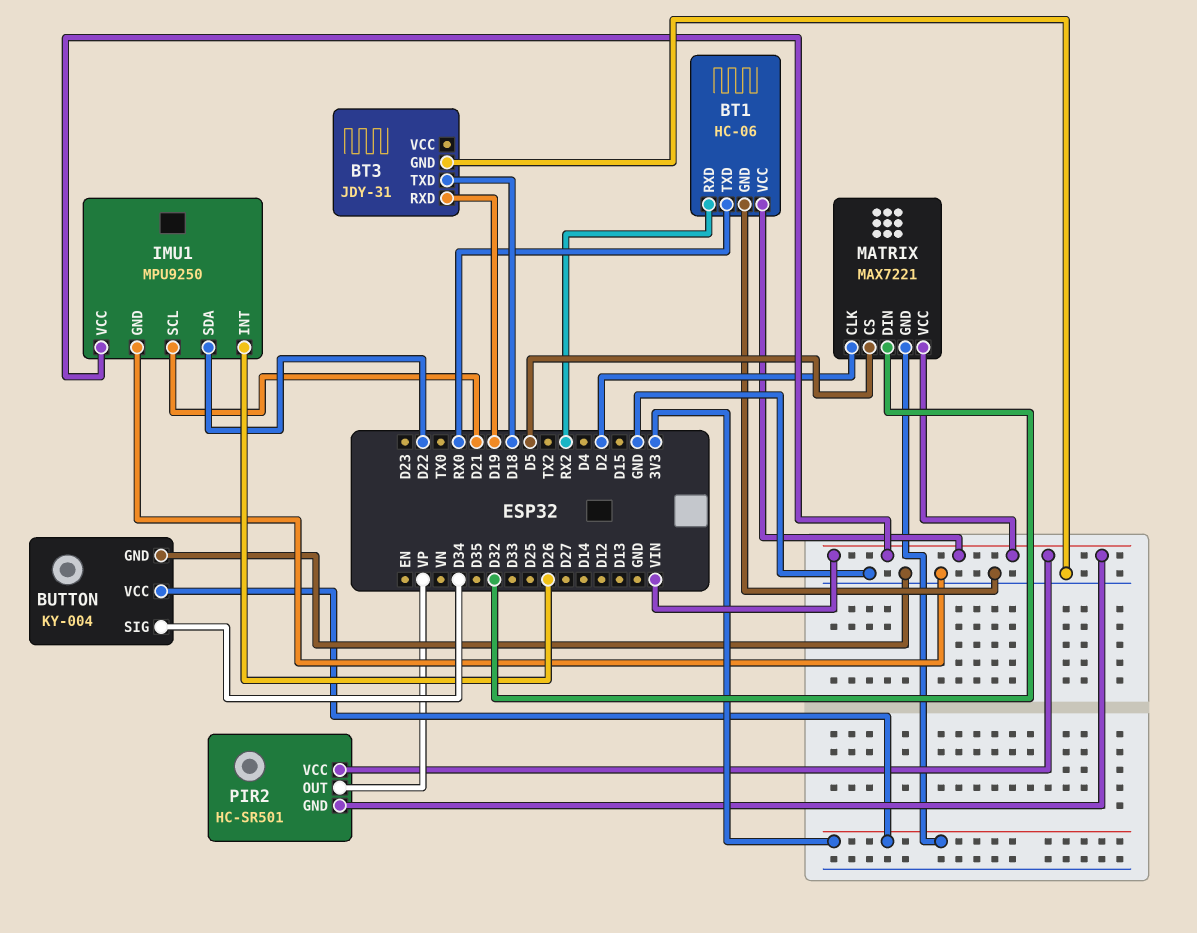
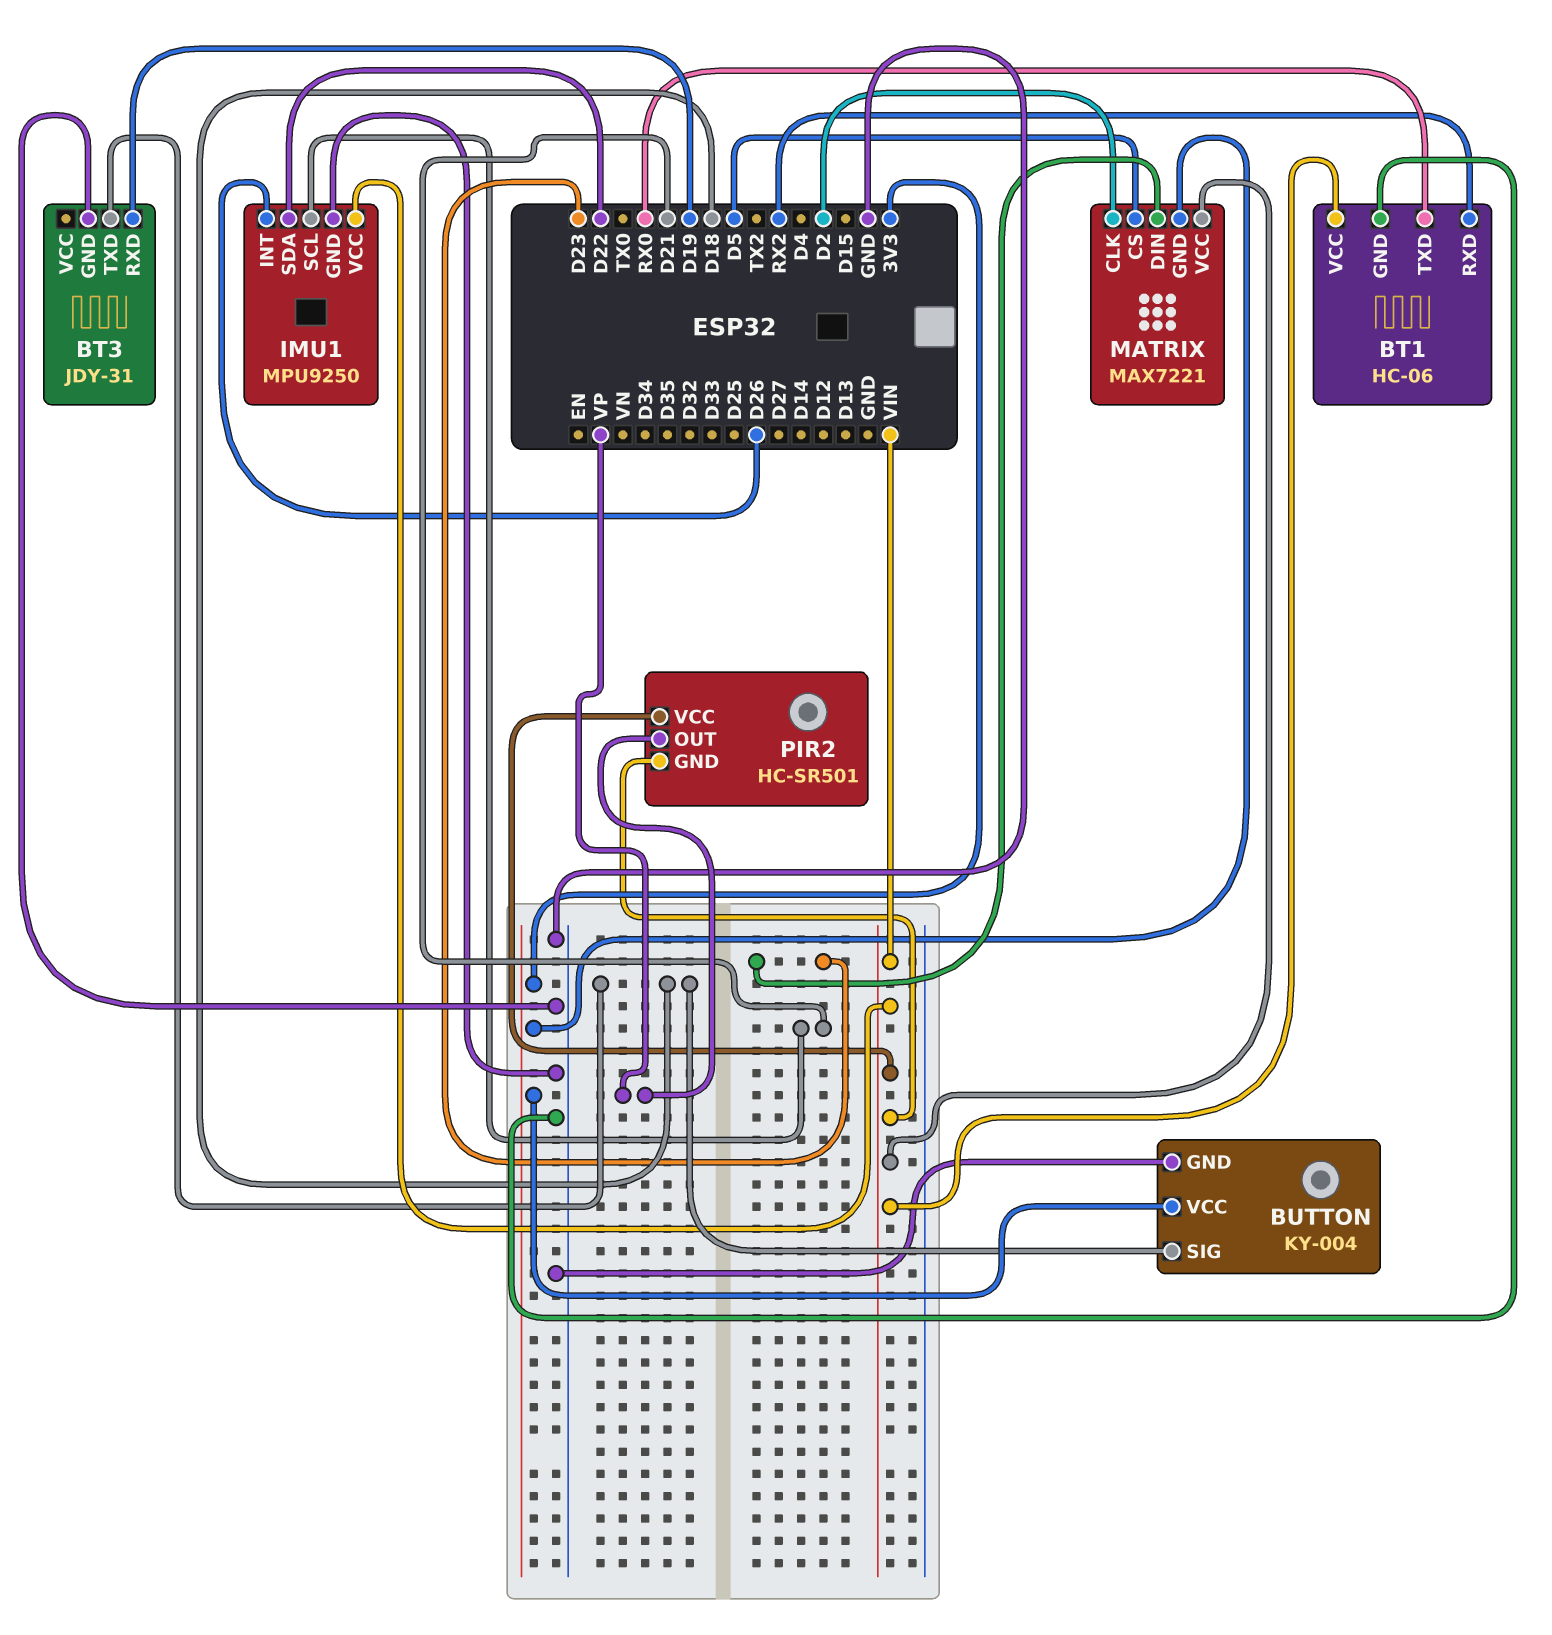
BUTTON pin SIG: D34 -> D18
MATRIX pin DIN: D32 -> D23

